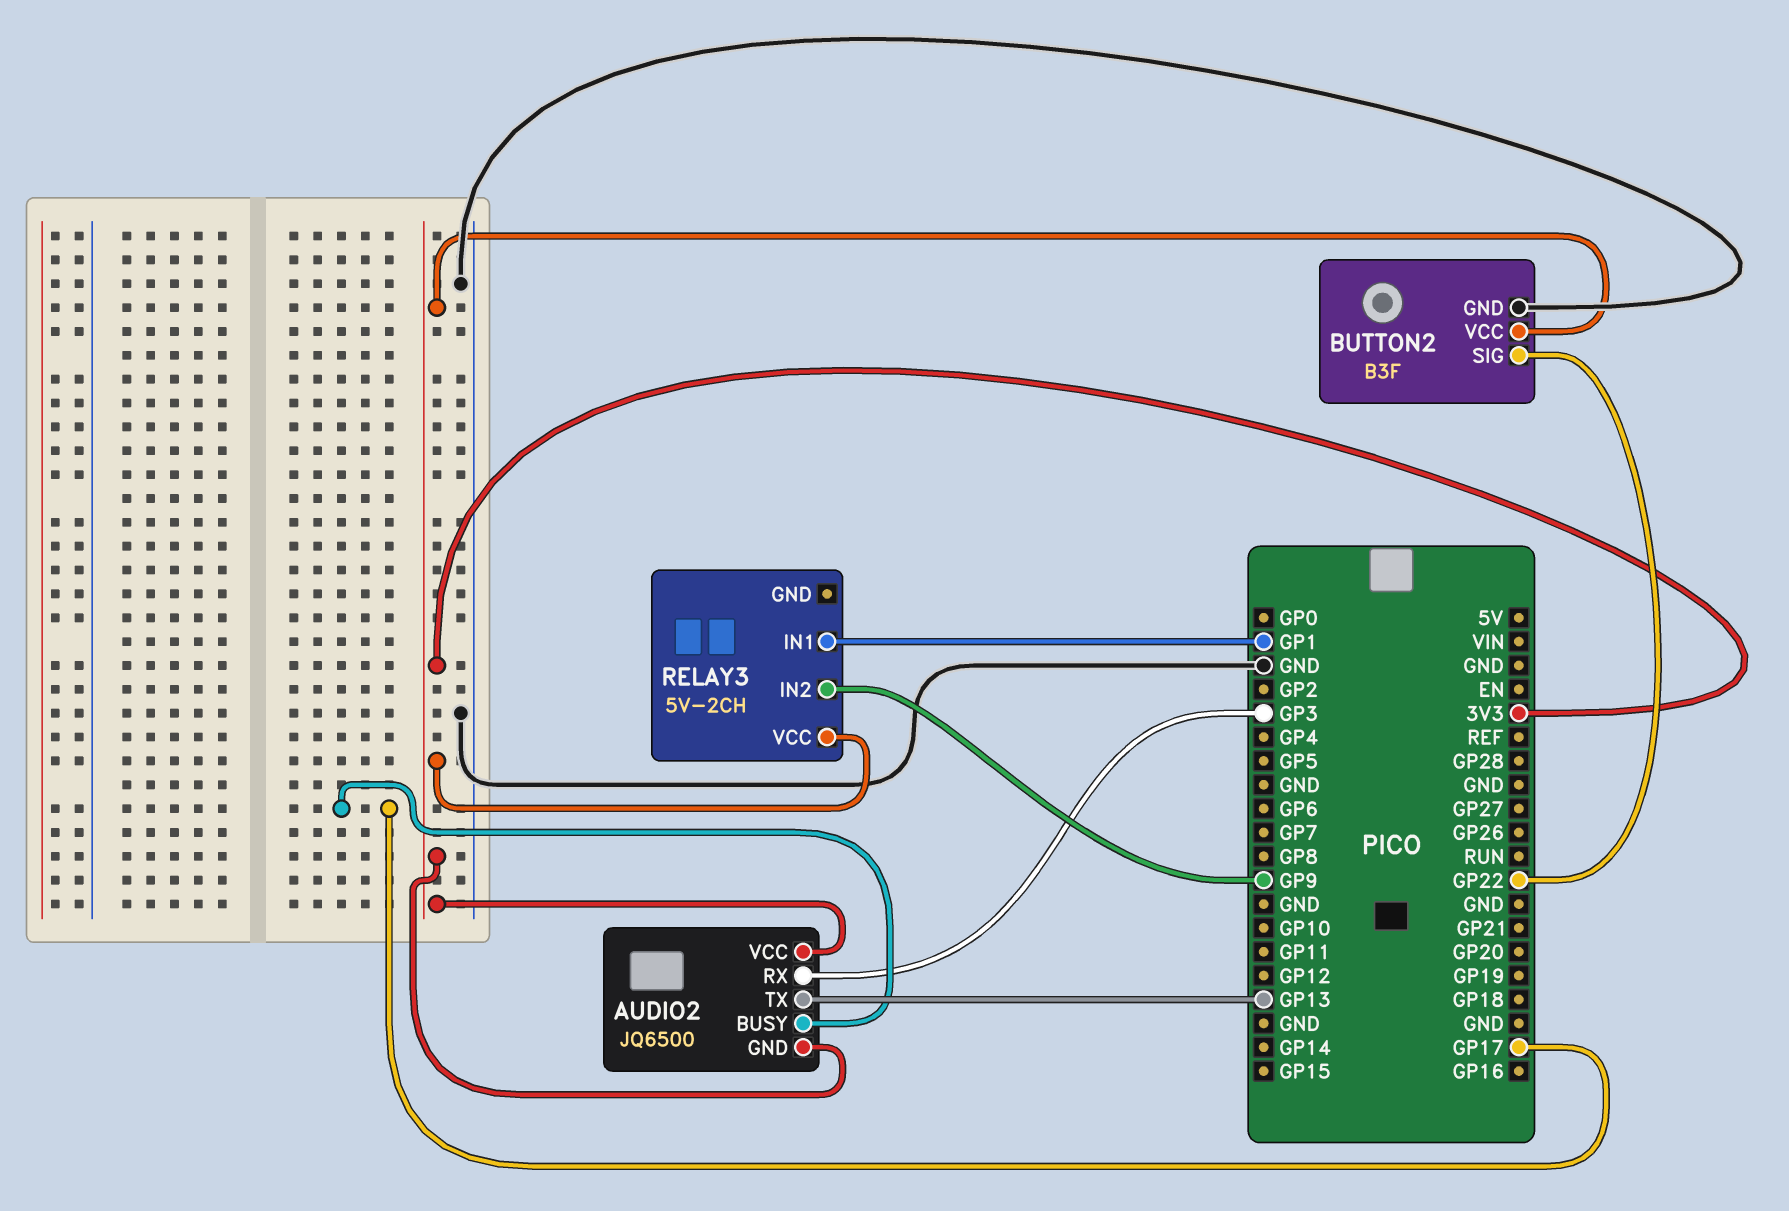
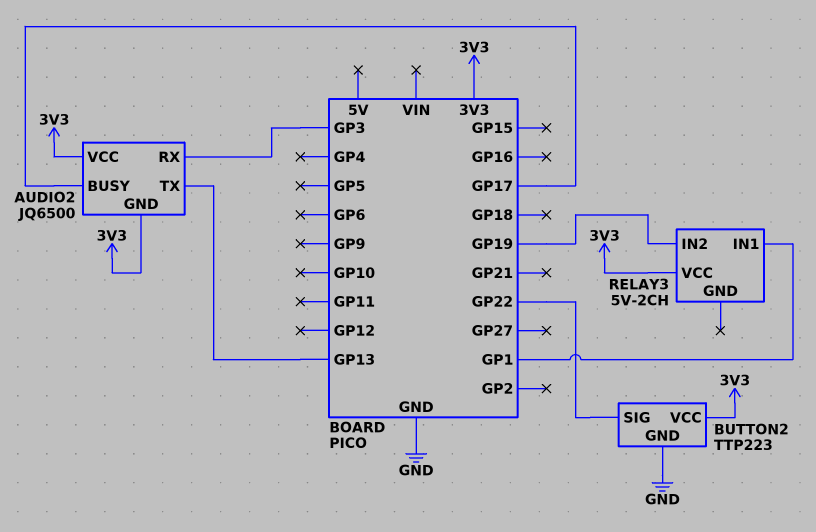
BUTTON2: B3F -> TTP223
RELAY3 pin IN2: GP9 -> GP19

